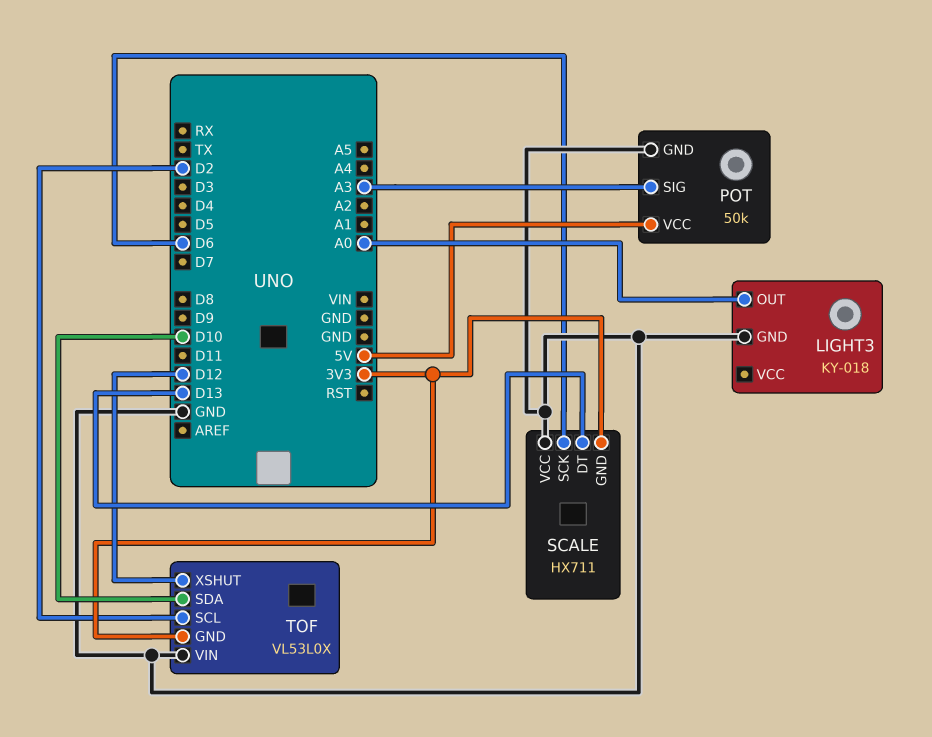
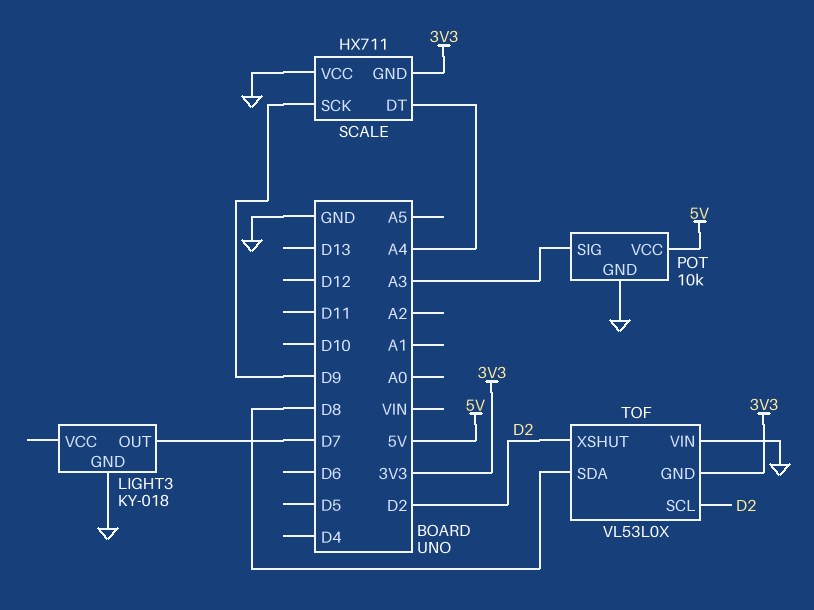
LIGHT3 pin OUT: A0 -> D7
POT: 50k -> 10k
SCALE pin DT: D13 -> A4
SCALE pin SCK: D6 -> D9
TOF pin SDA: D10 -> D8
TOF pin XSHUT: D12 -> D2

